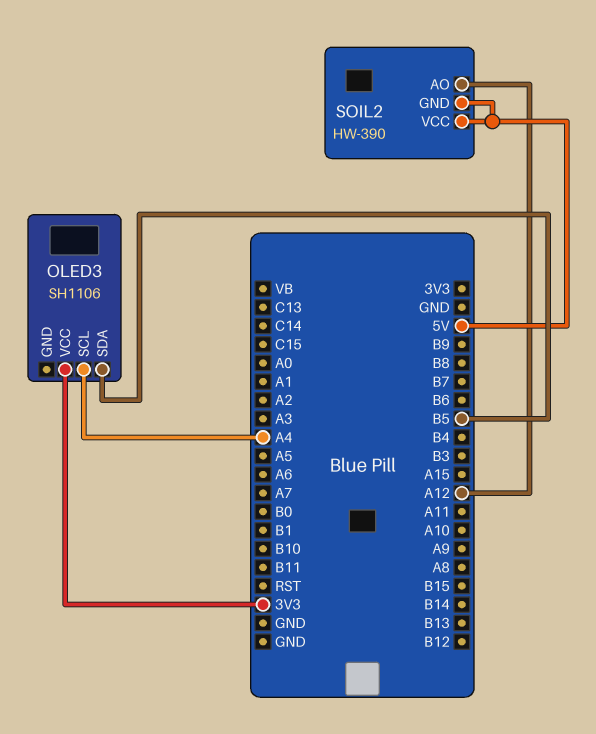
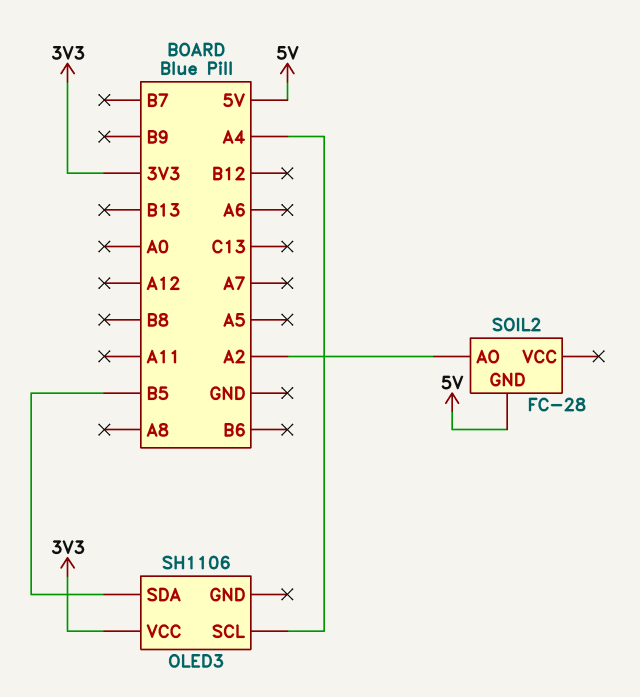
SOIL2: HW-390 -> FC-28
SOIL2 pin AO: A12 -> A2
SOIL2 pin VCC: 5V -> none

